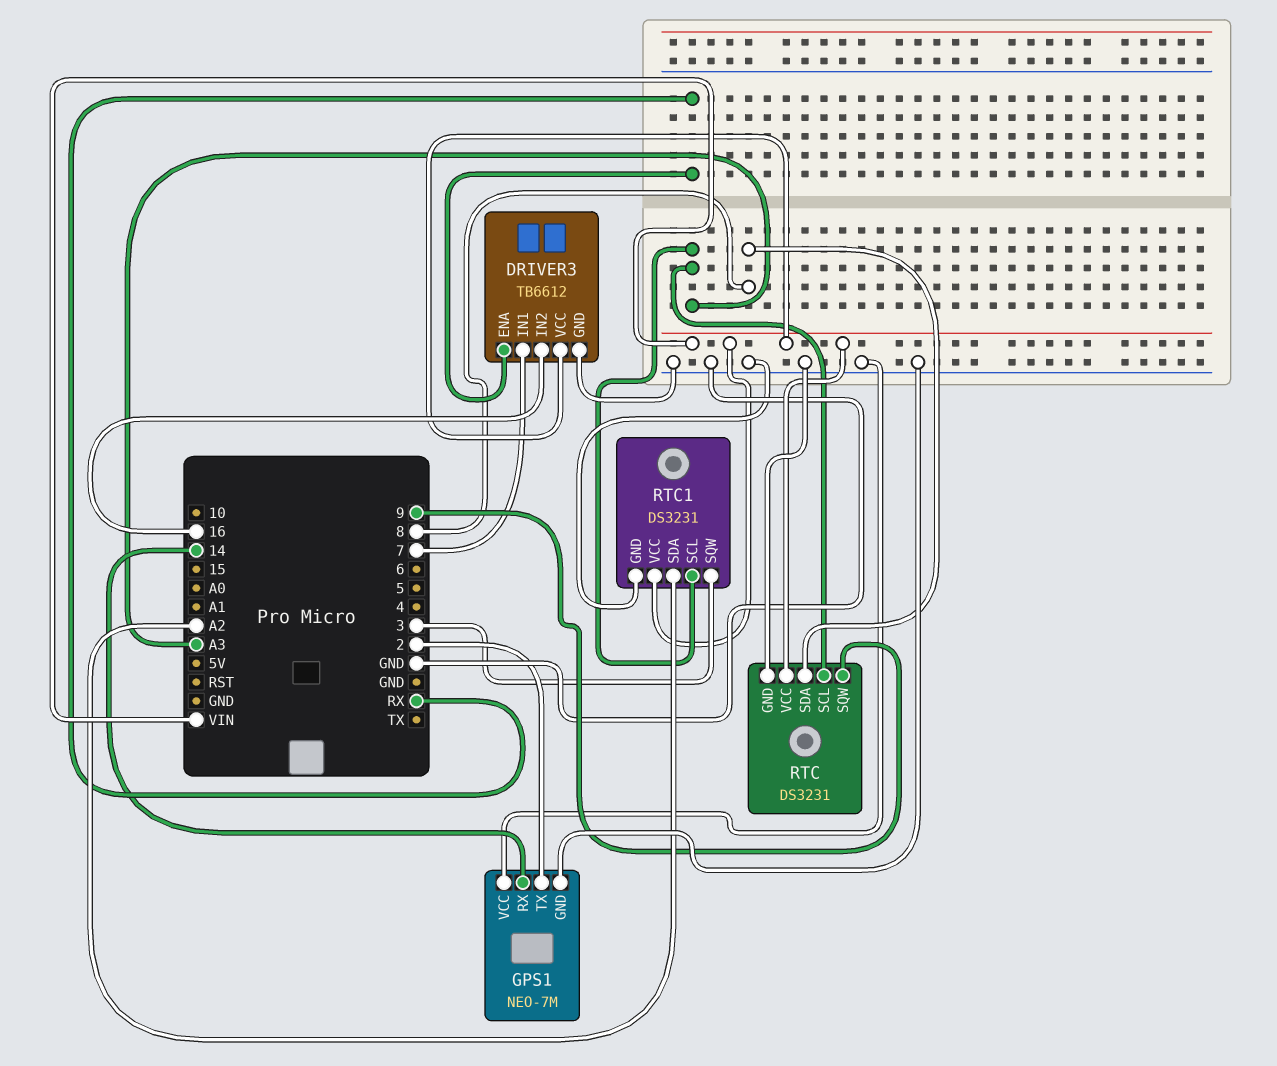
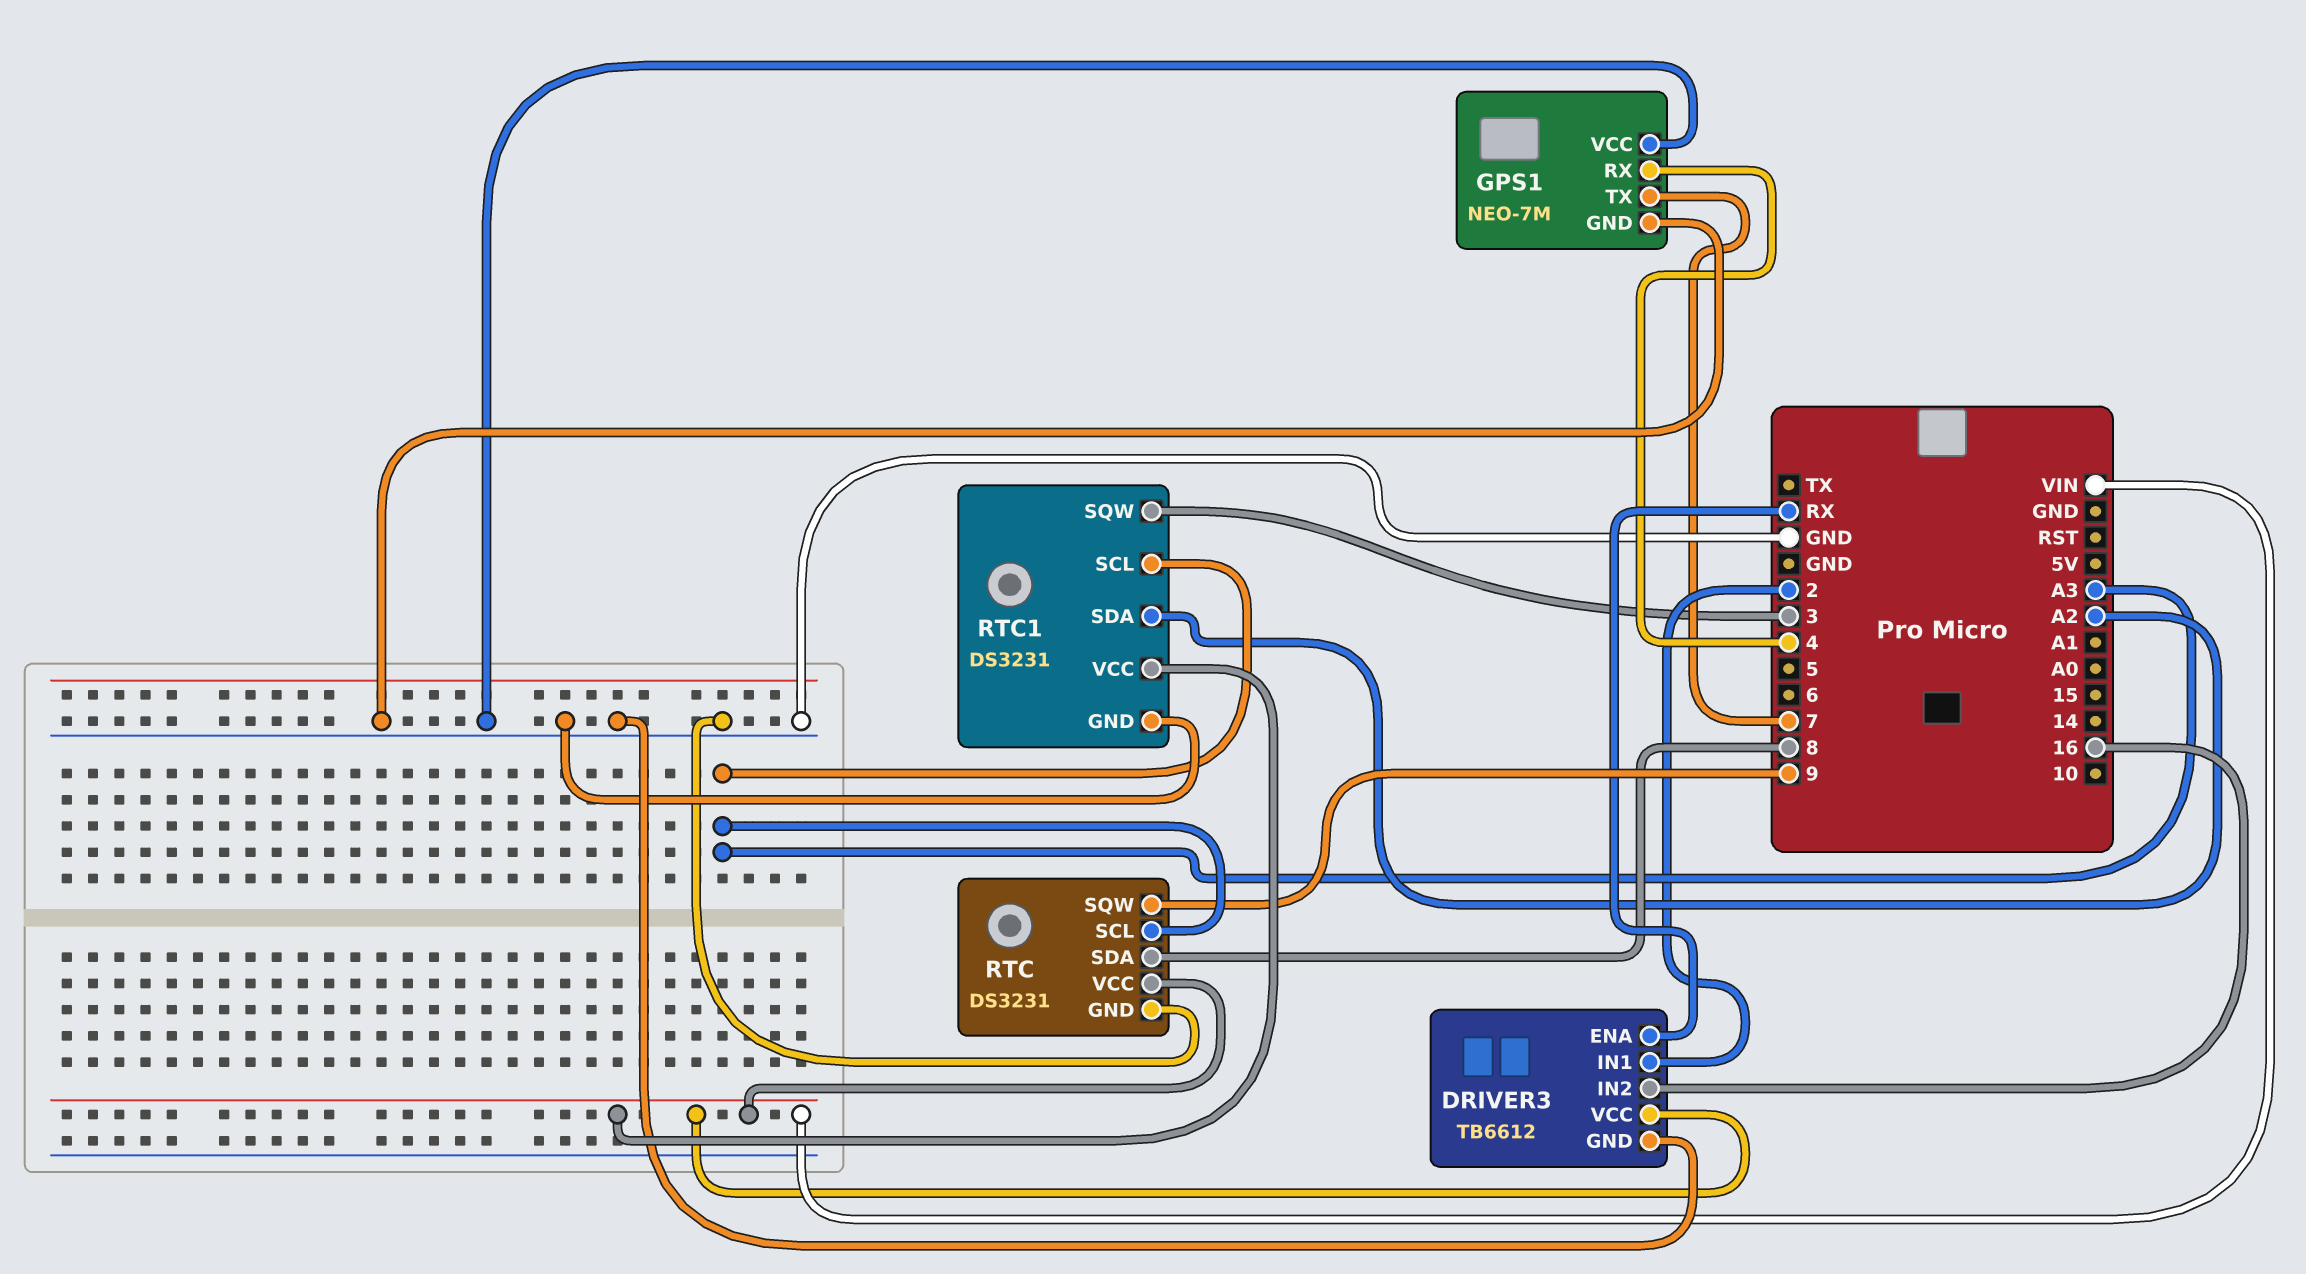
DRIVER3 pin IN1: 7 -> 2
GPS1 pin RX: 14 -> 4
GPS1 pin TX: 2 -> 7

